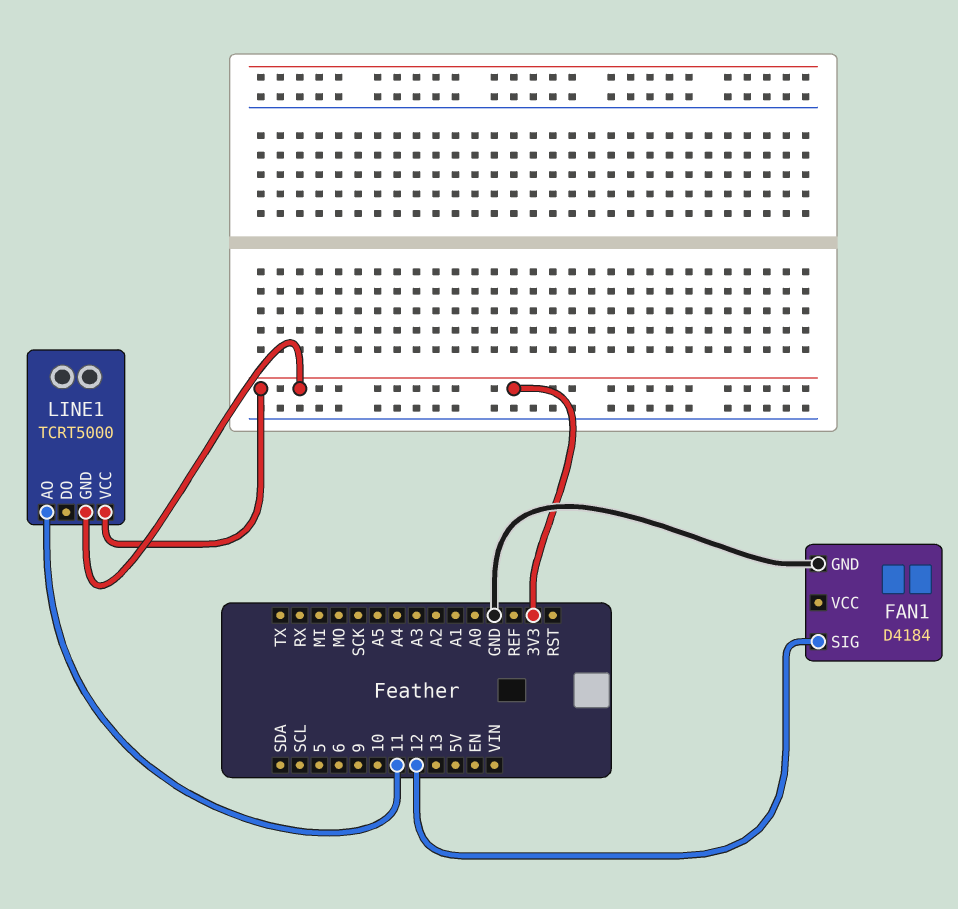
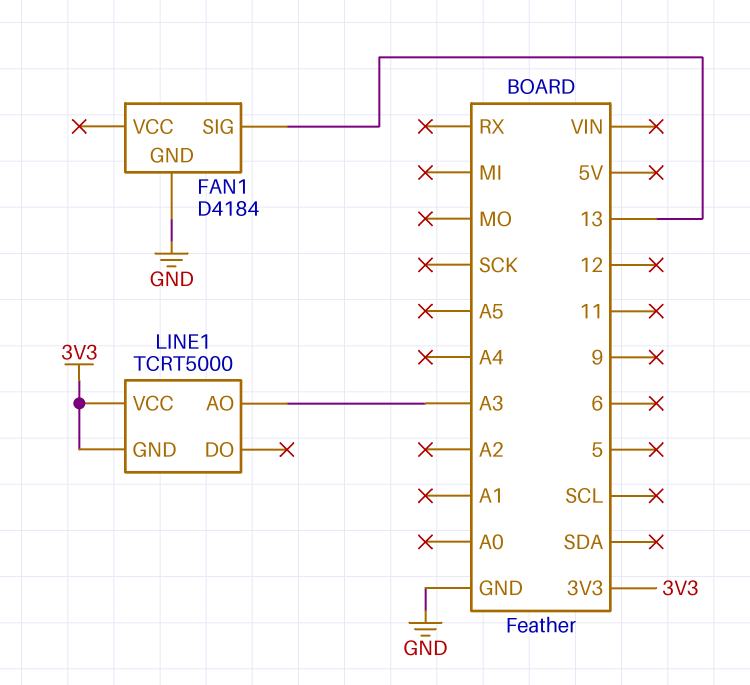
FAN1 pin SIG: 12 -> 13
LINE1 pin AO: 11 -> A3

